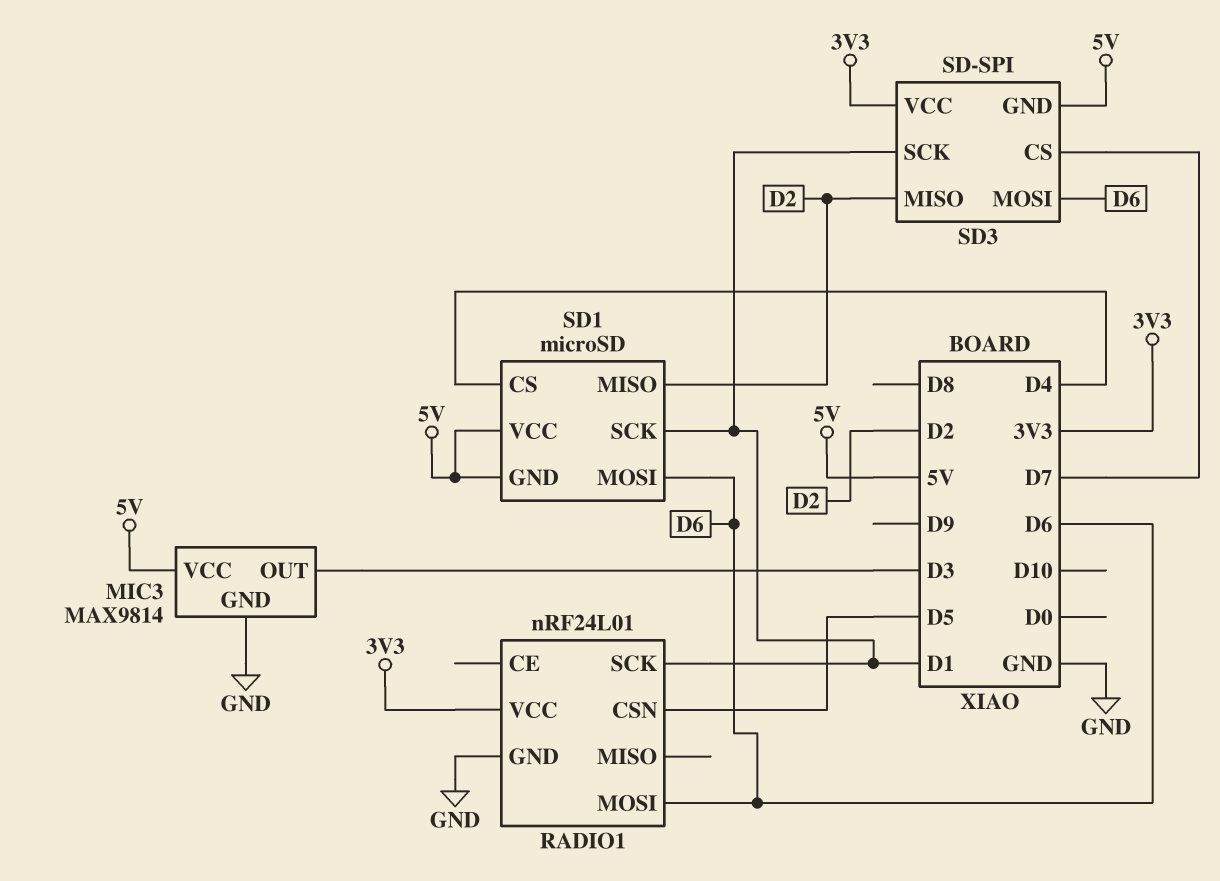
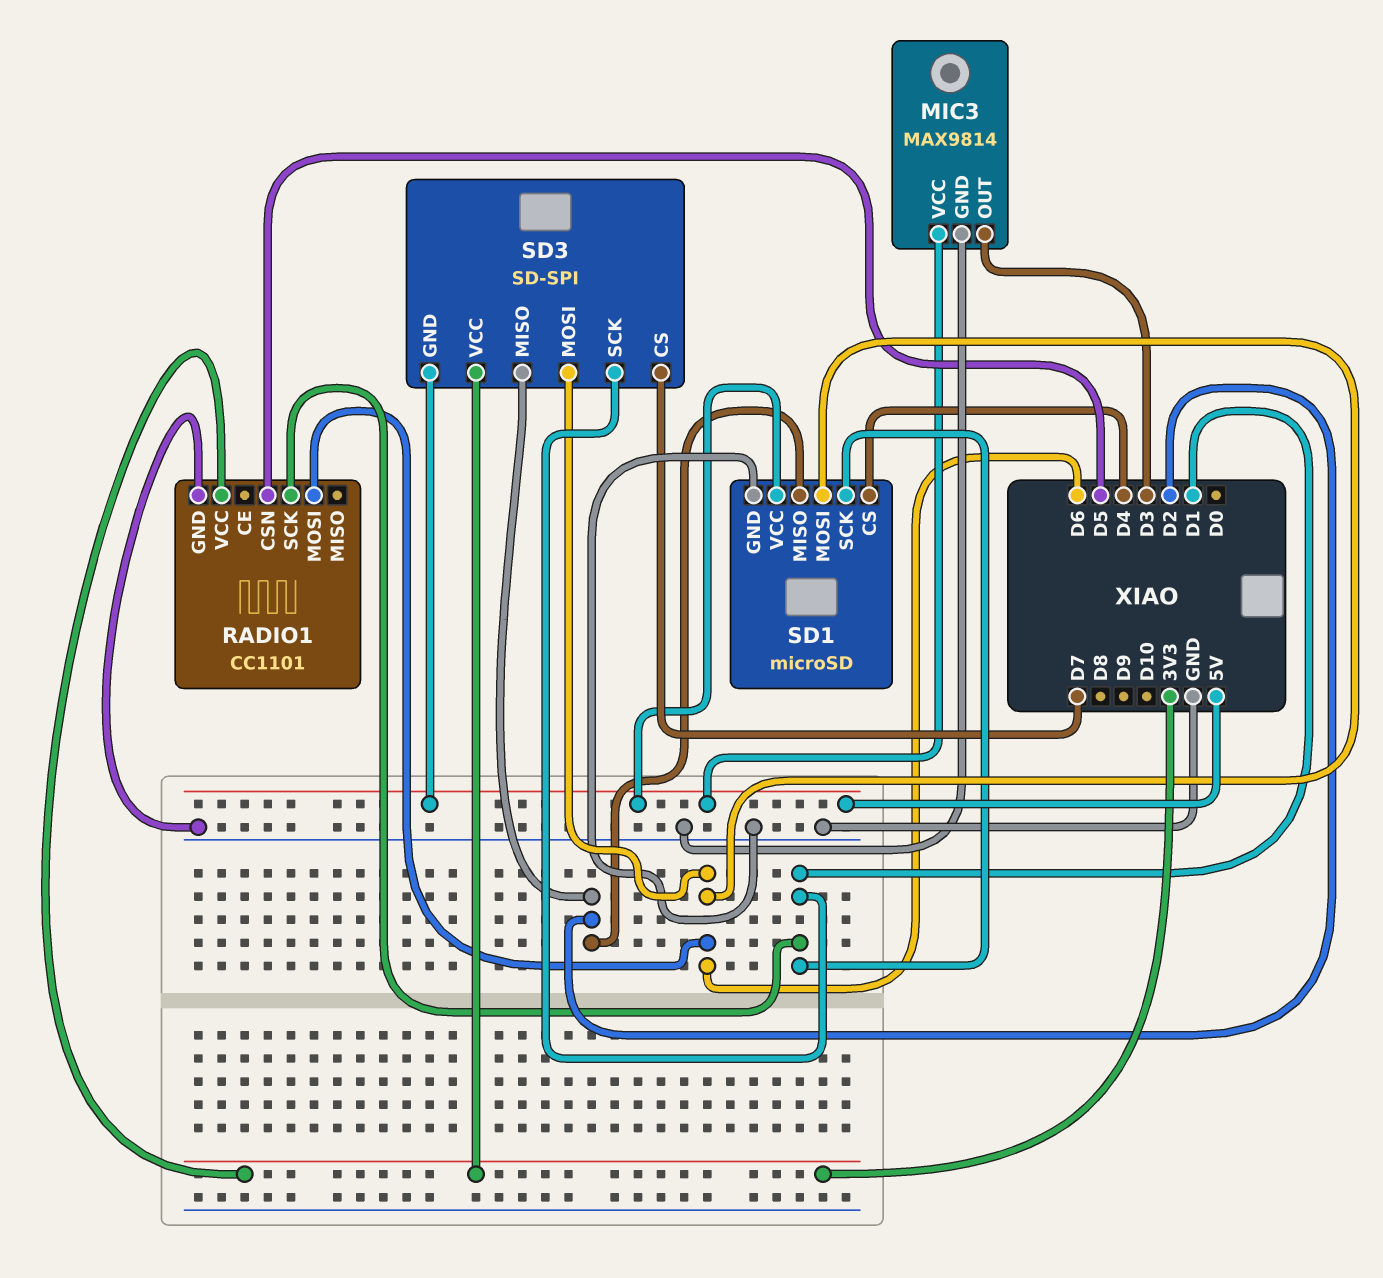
RADIO1: nRF24L01 -> CC1101
SD1 pin GND: 5V -> GND

